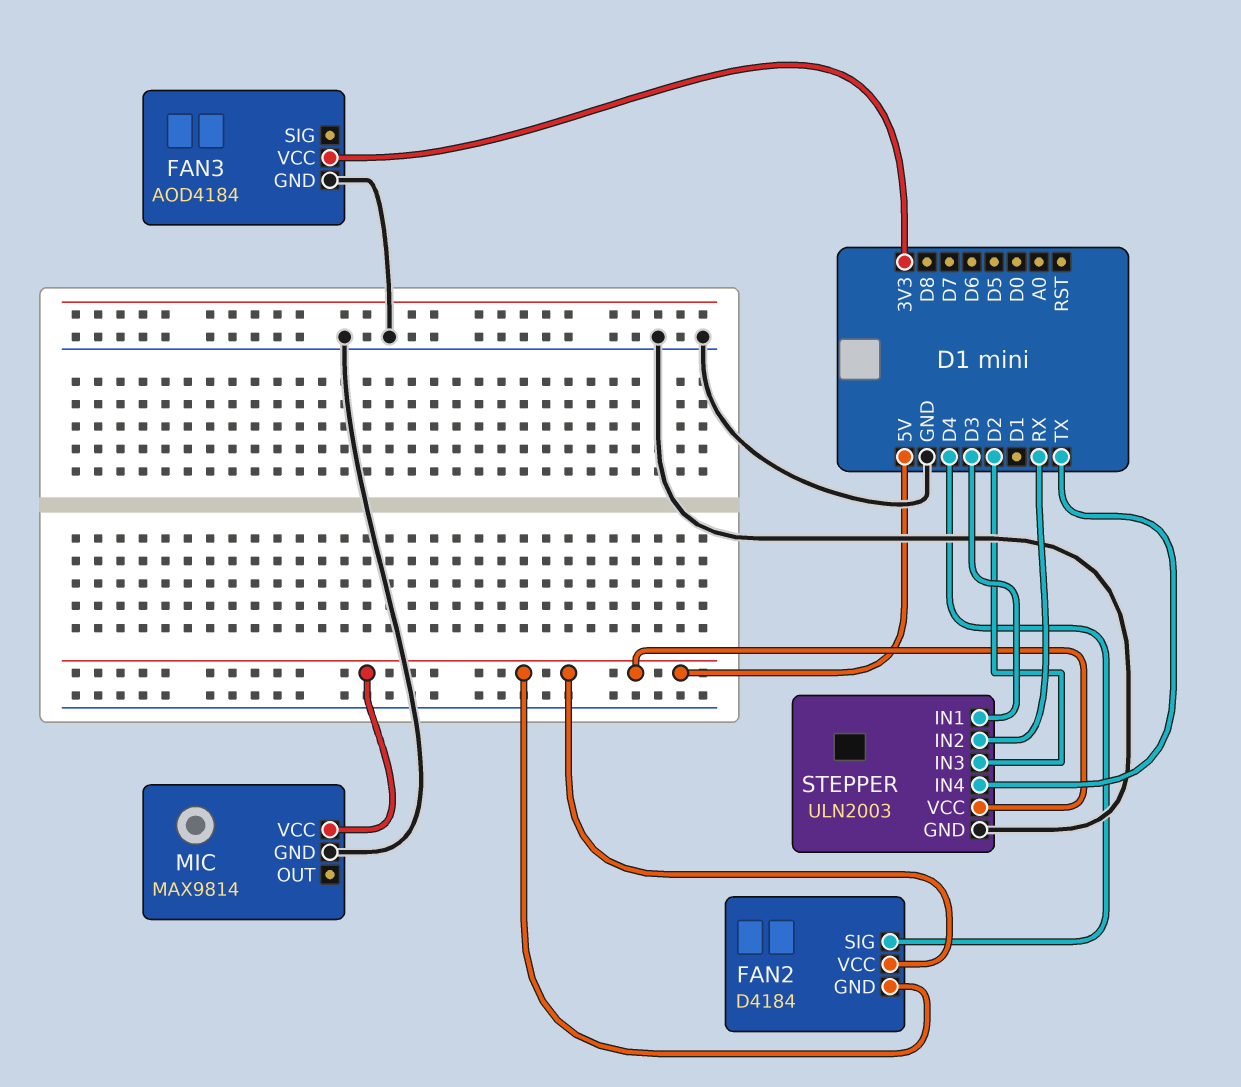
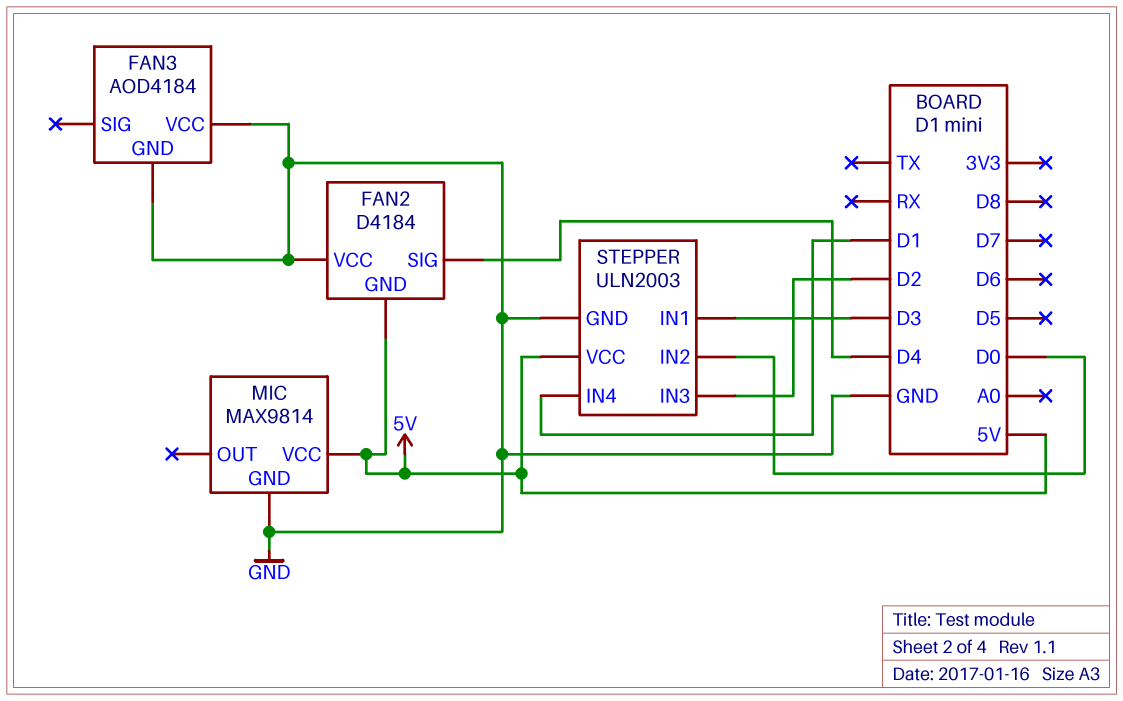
FAN2 pin VCC: 5V -> GND
FAN3 pin VCC: 3V3 -> GND
STEPPER pin IN2: RX -> D0
STEPPER pin IN4: TX -> D1

